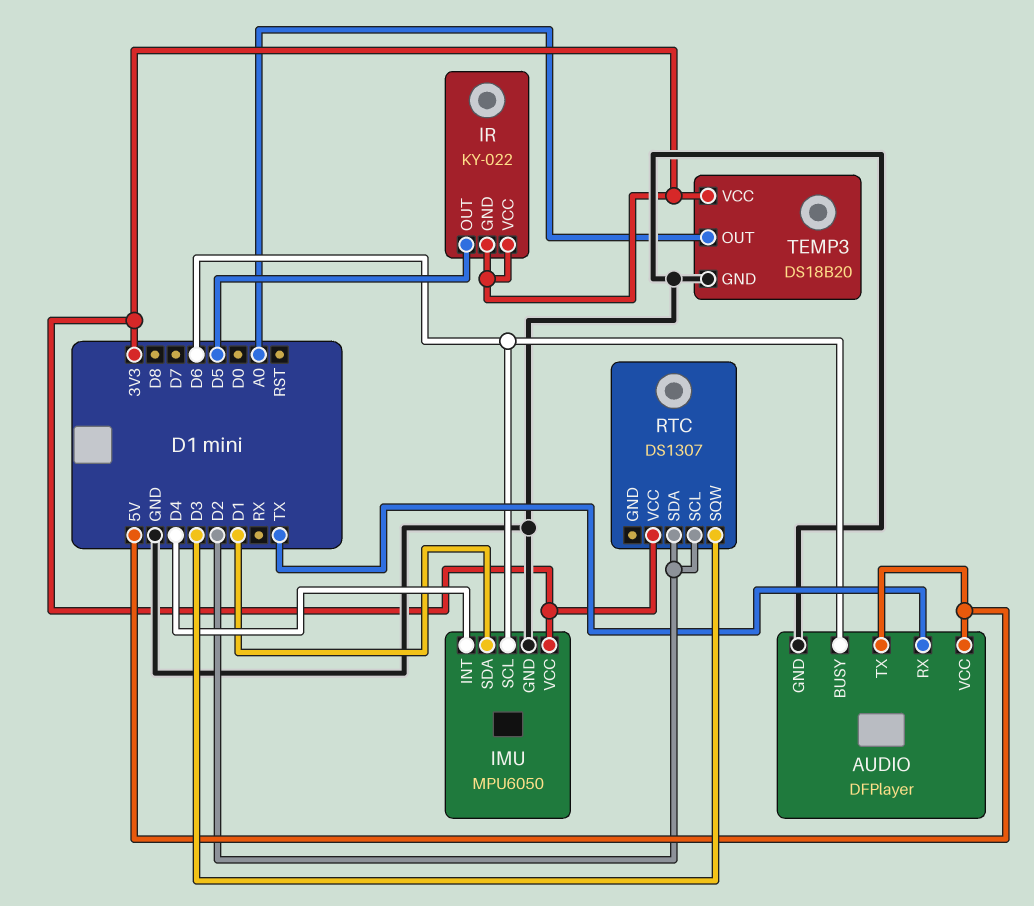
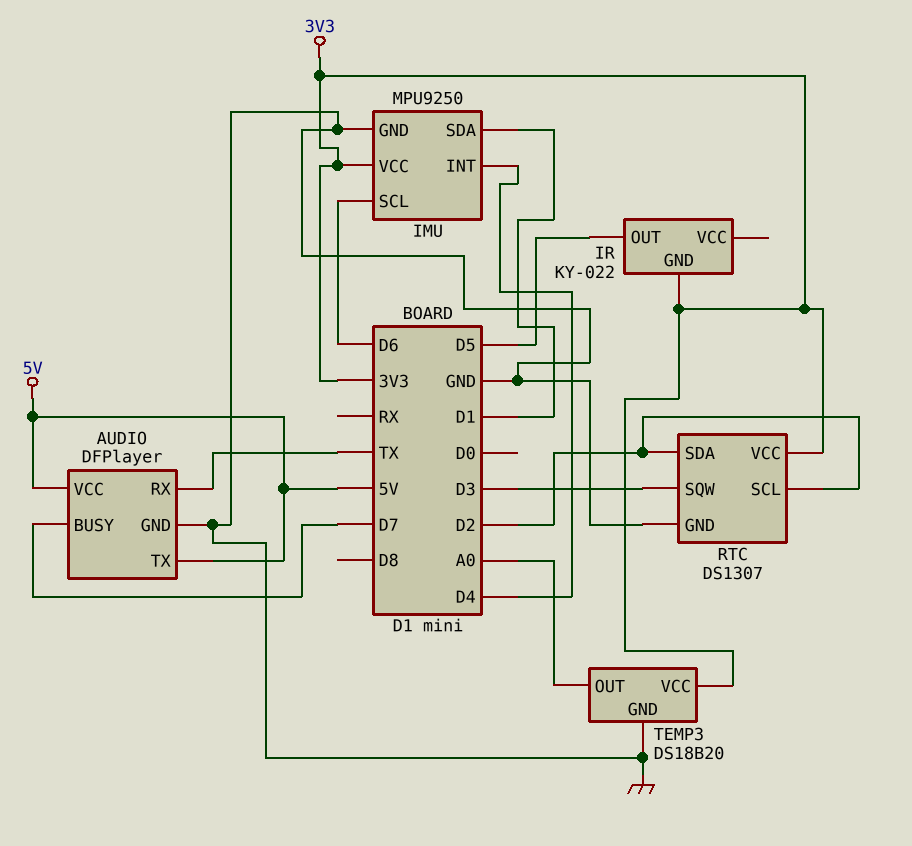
AUDIO pin BUSY: D6 -> D7
IMU: MPU6050 -> MPU9250
IR pin VCC: 3V3 -> none
RTC pin GND: none -> GND

